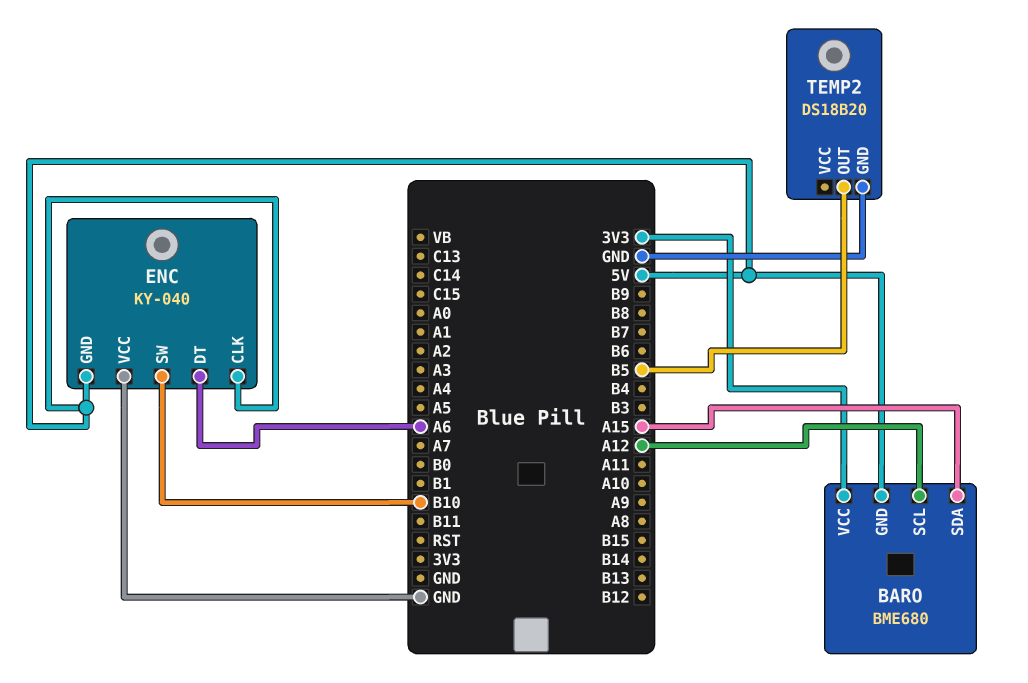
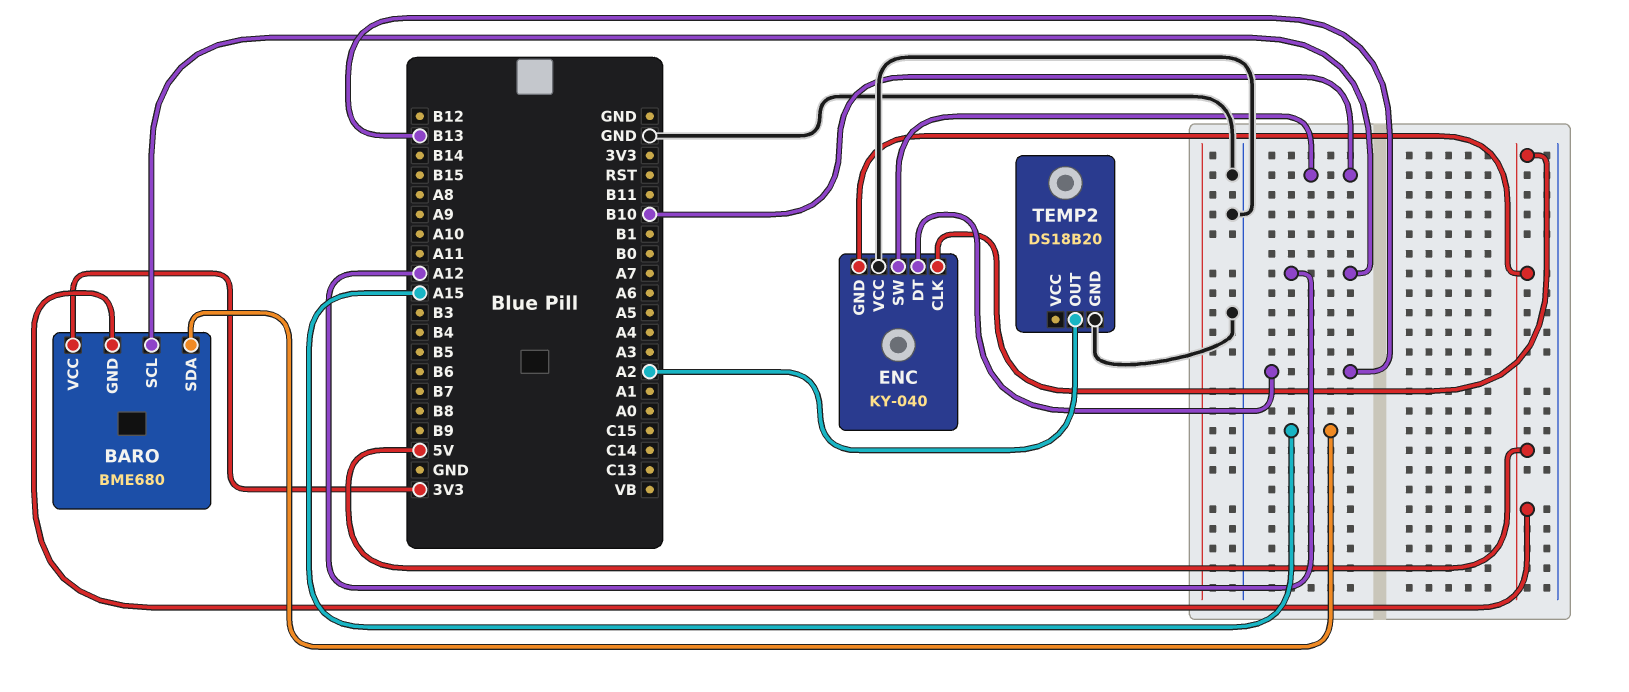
ENC pin DT: A6 -> B13
TEMP2 pin OUT: B5 -> A2

